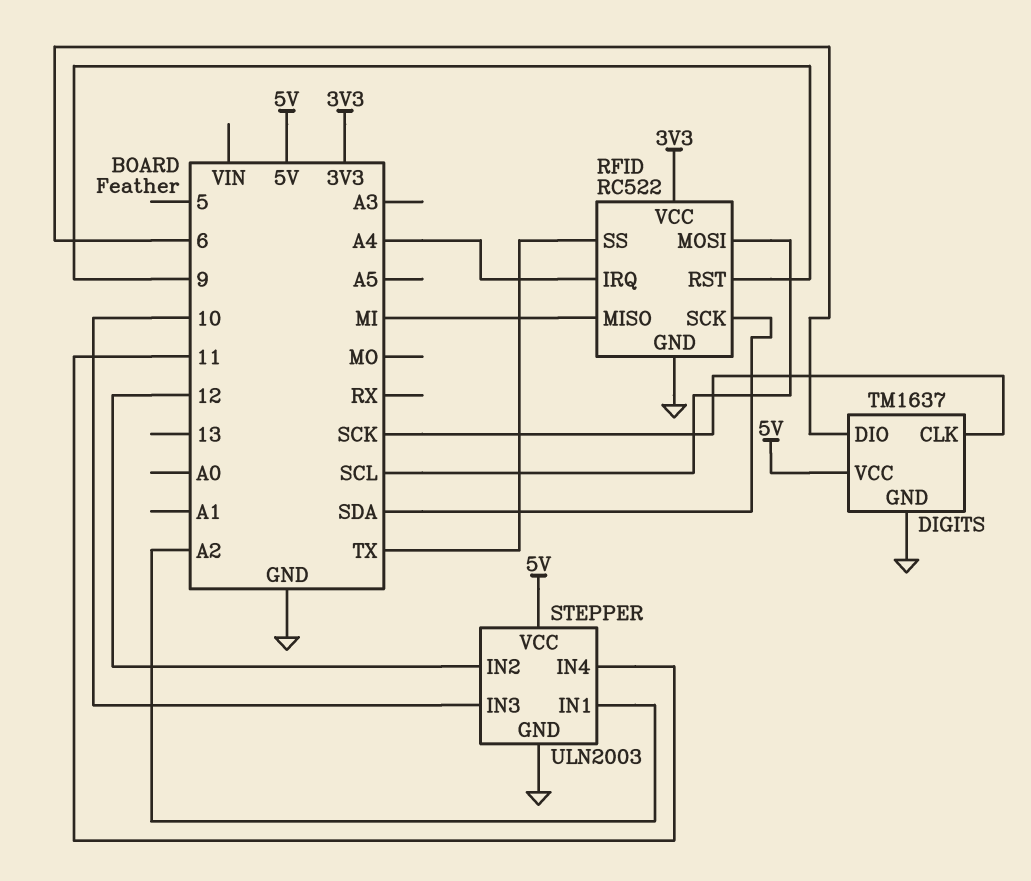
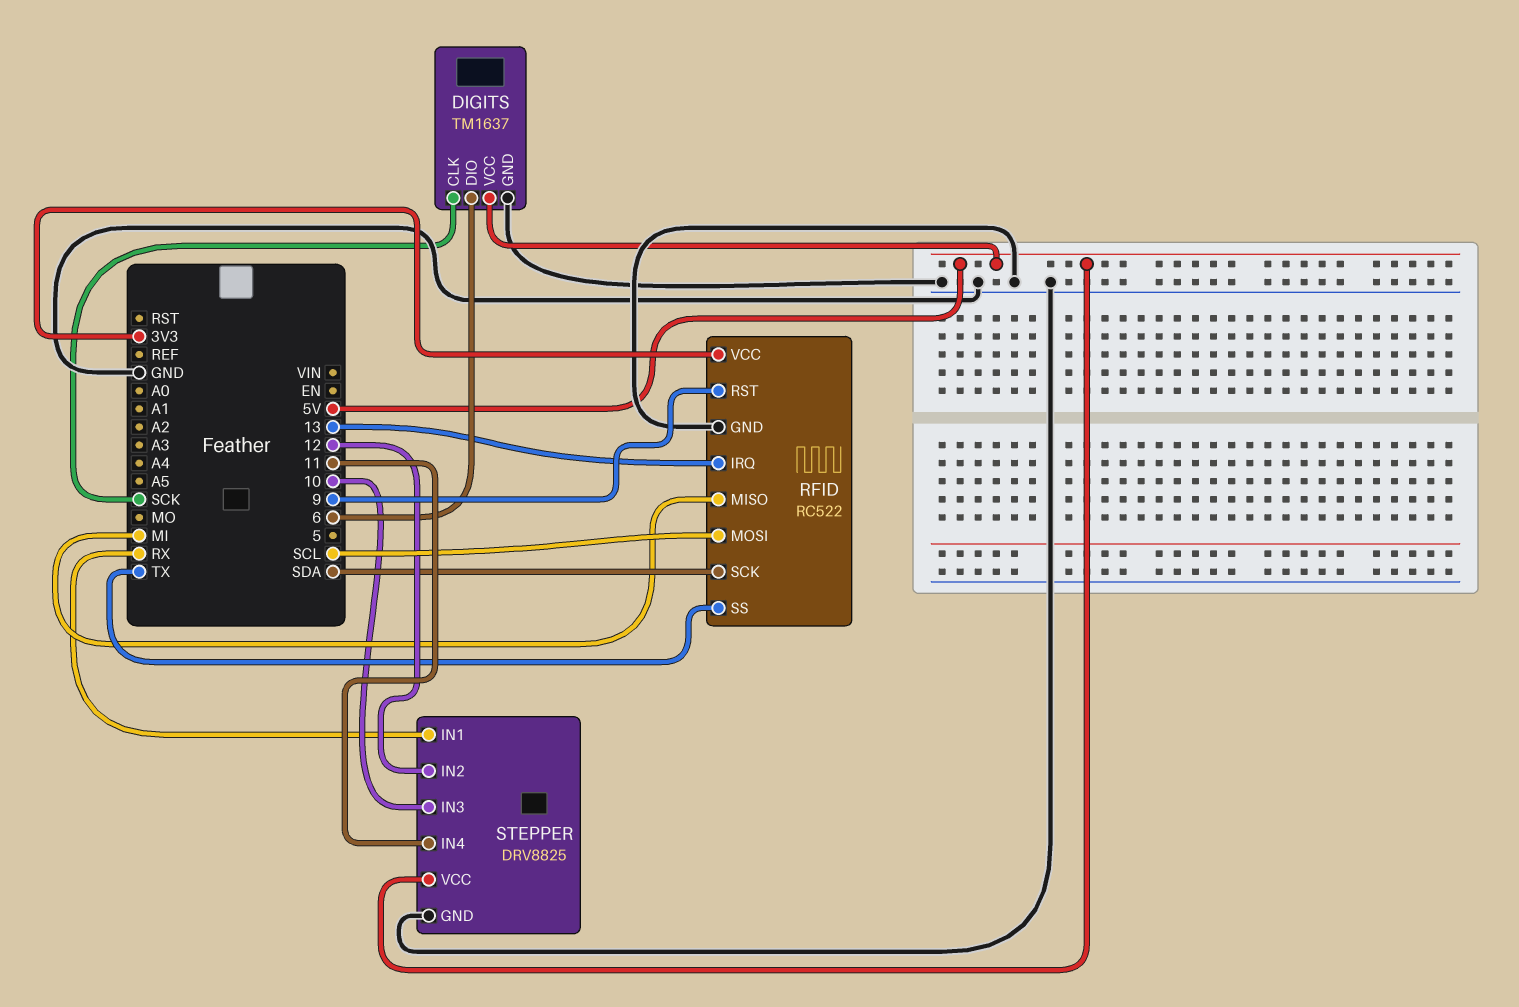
RFID pin IRQ: A4 -> 13
STEPPER: ULN2003 -> DRV8825
STEPPER pin IN1: A2 -> RX

